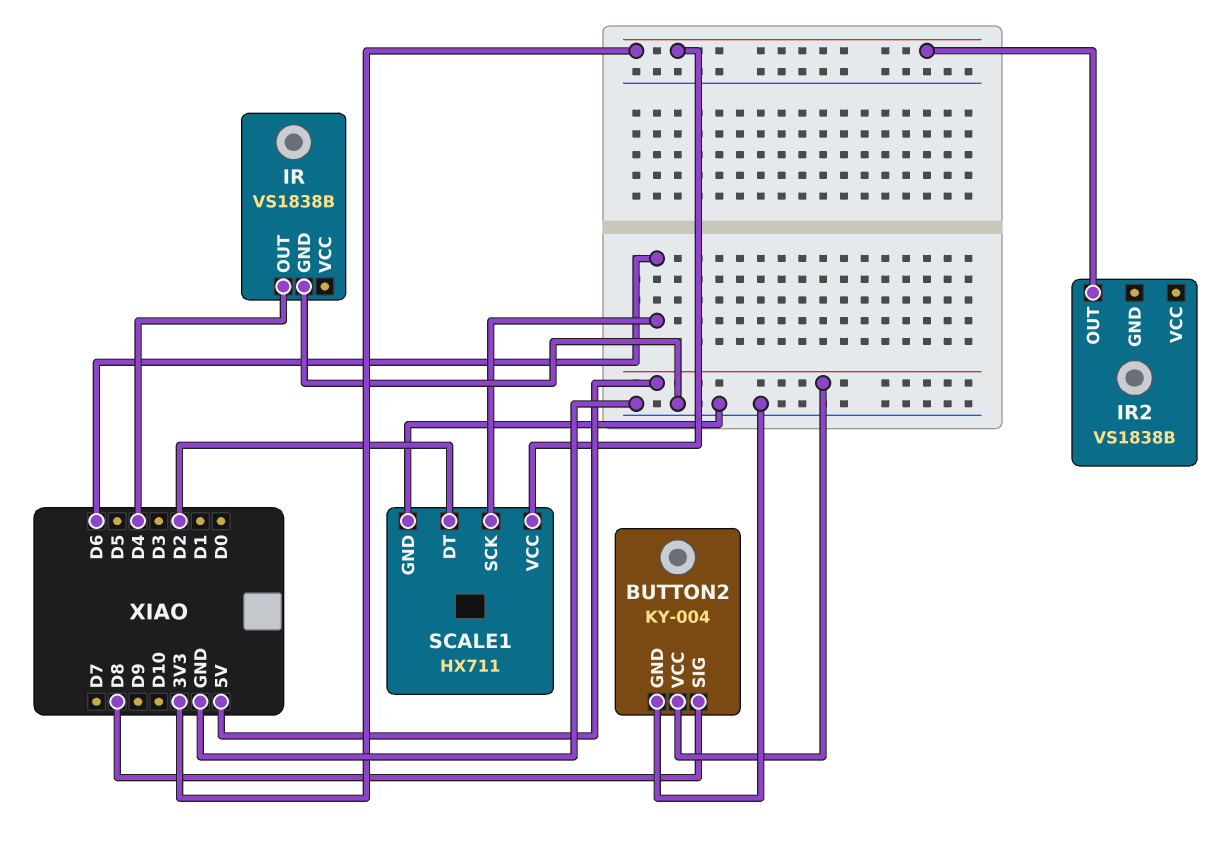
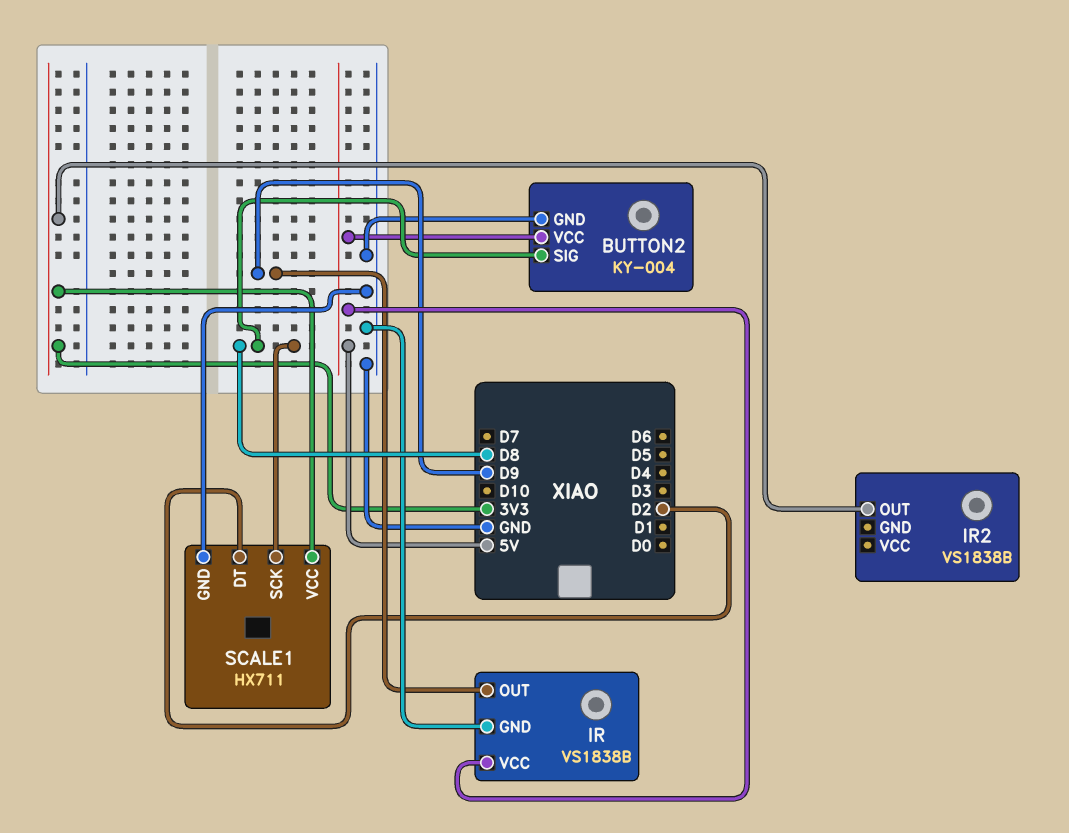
IR pin OUT: D4 -> D9
IR pin VCC: none -> 5V
SCALE1 pin SCK: D6 -> D8

